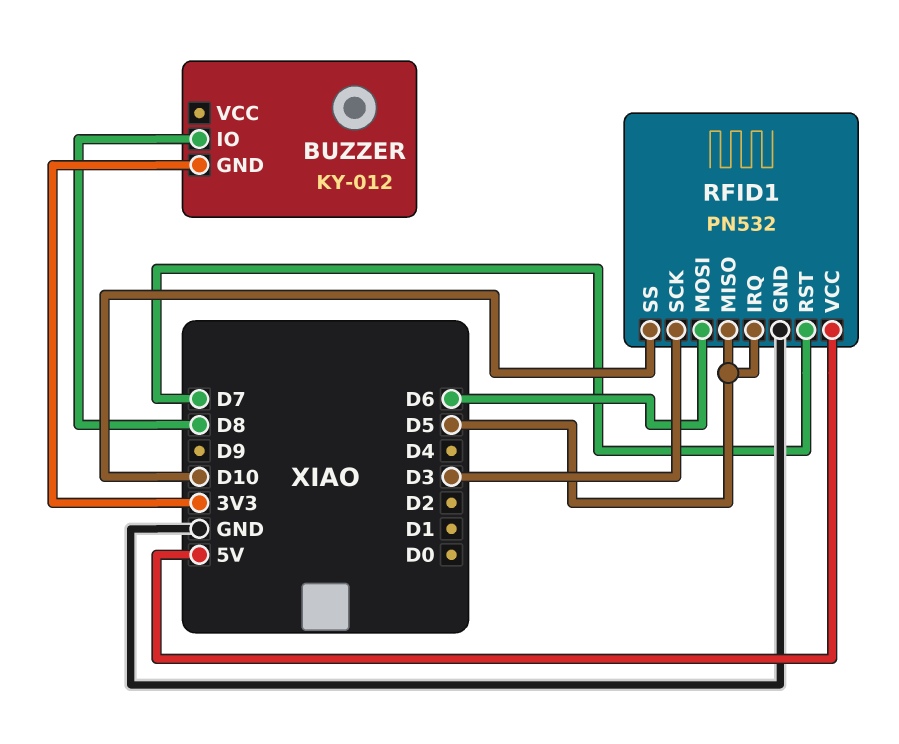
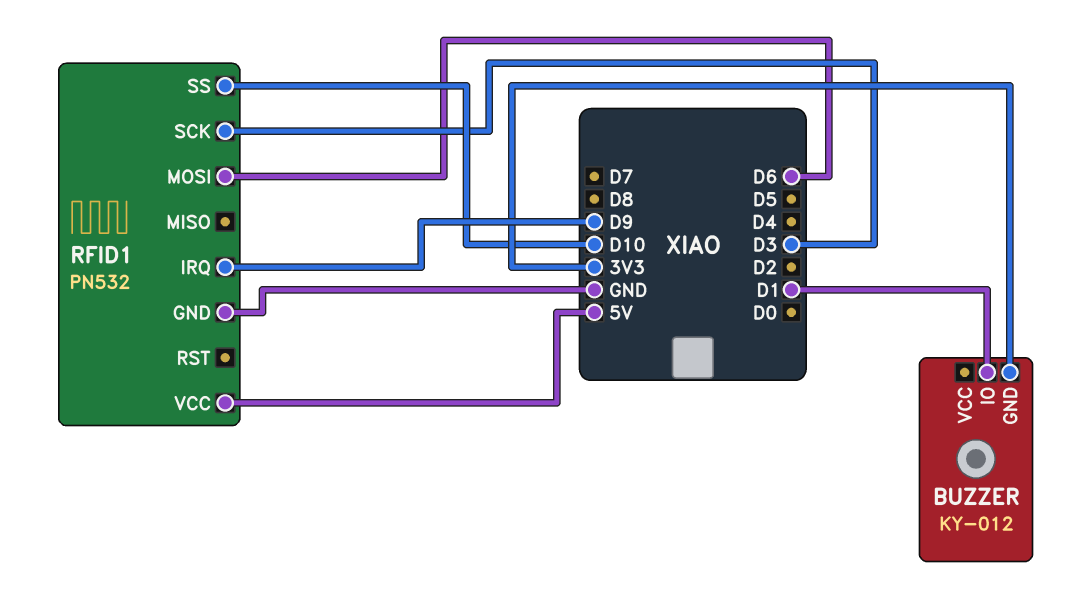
BUZZER pin IO: D8 -> D1
RFID1 pin IRQ: D5 -> D9
RFID1 pin MISO: D5 -> none
RFID1 pin RST: D7 -> none

